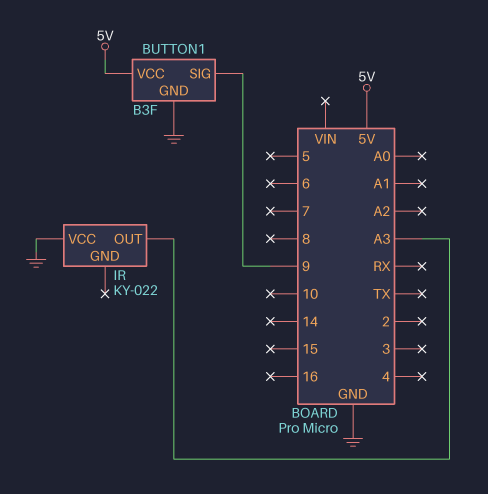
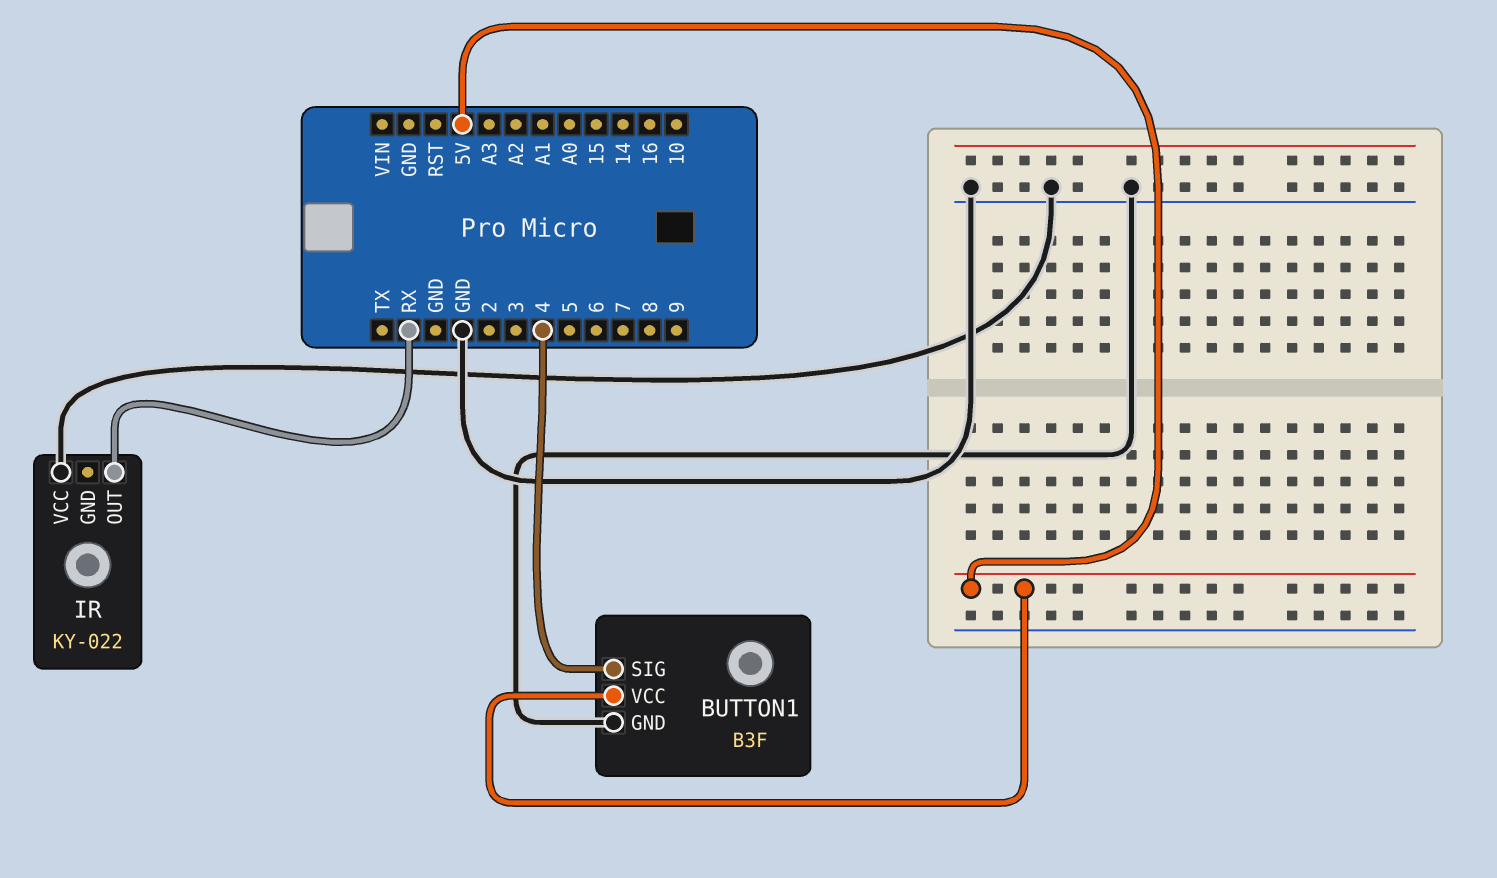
BUTTON1 pin SIG: 9 -> 4
IR pin OUT: A3 -> RX

